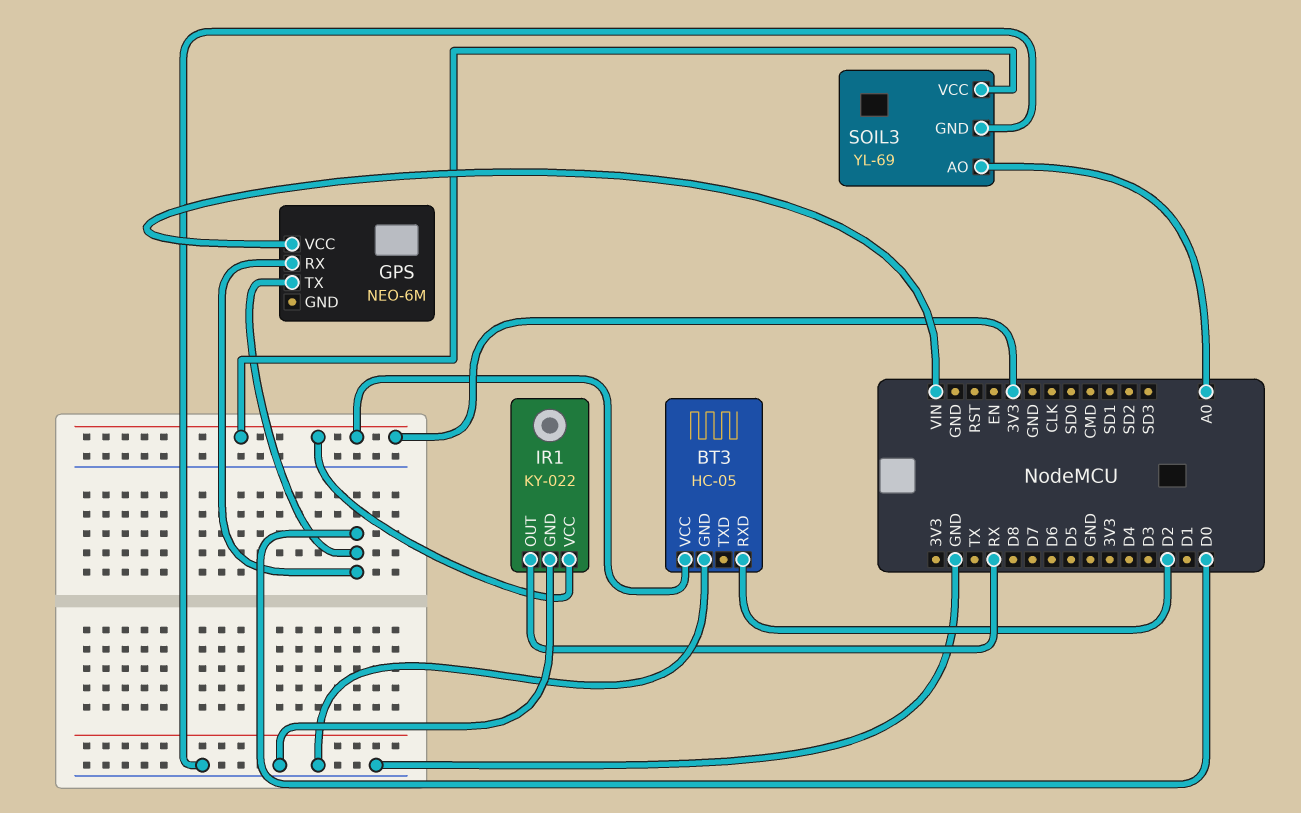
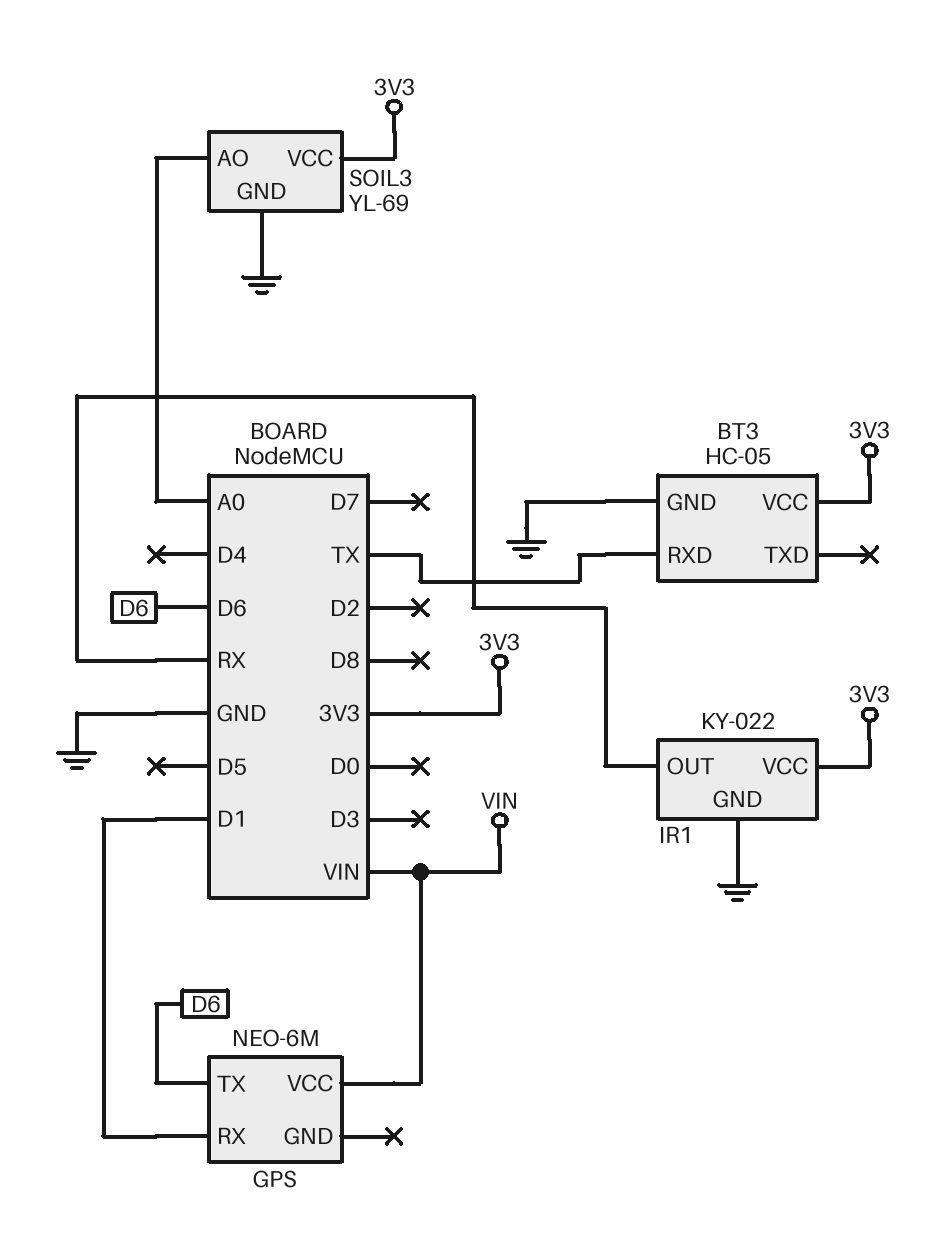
BT3 pin RXD: D2 -> TX
GPS pin RX: D0 -> D1
GPS pin TX: D0 -> D6

